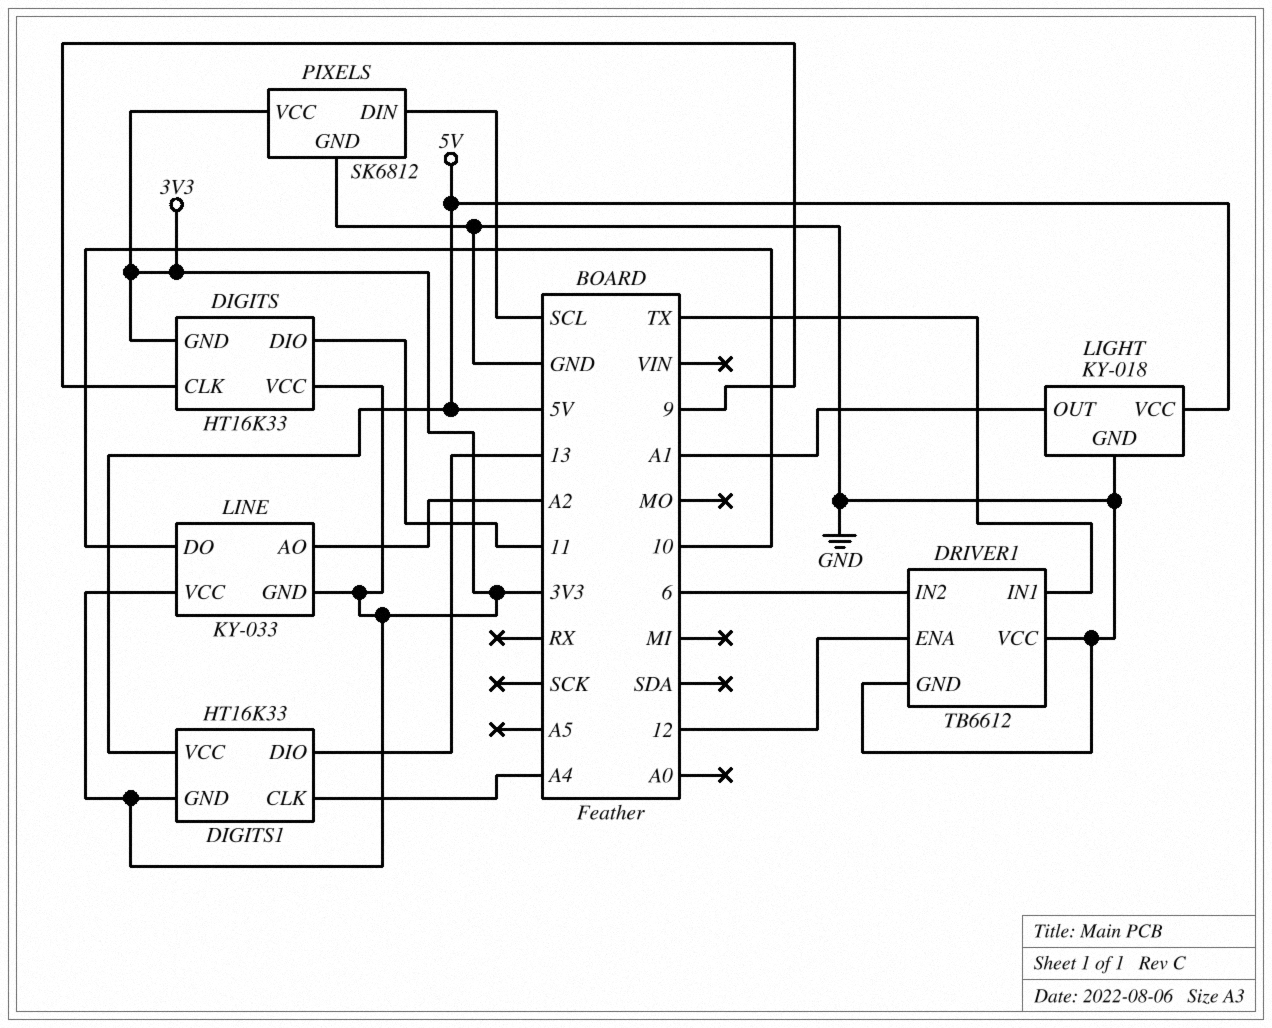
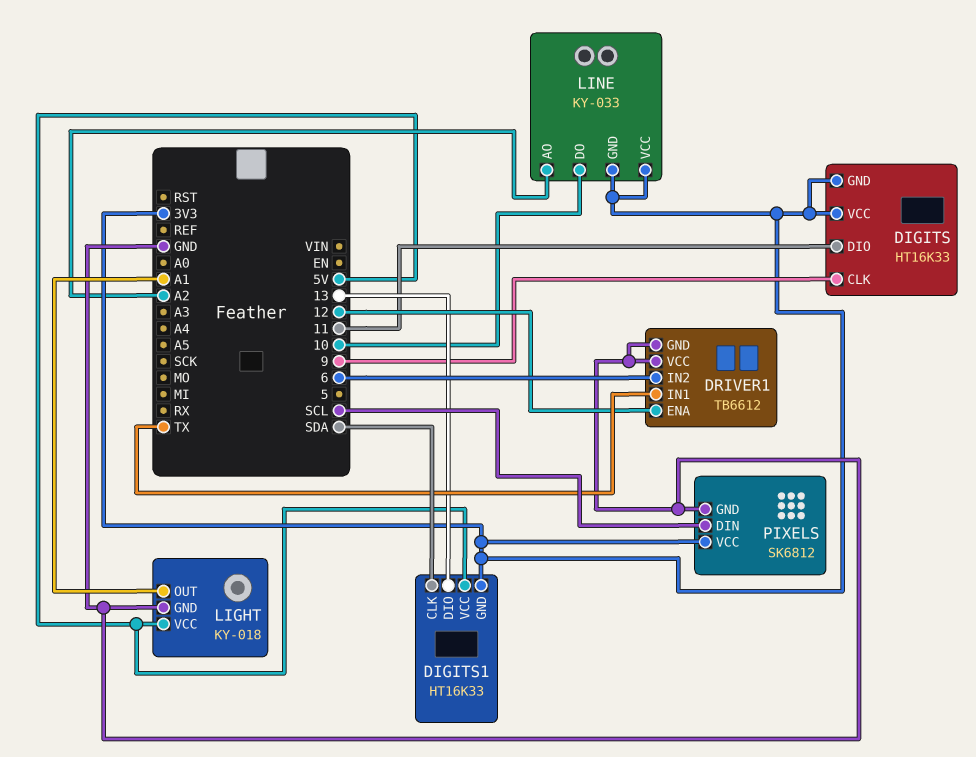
DIGITS1 pin CLK: A4 -> SDA

